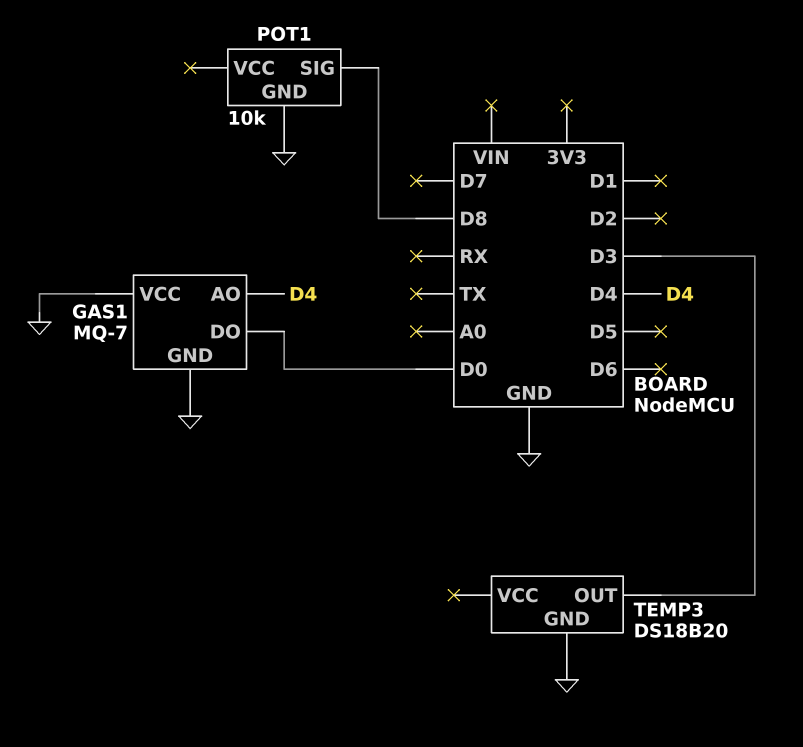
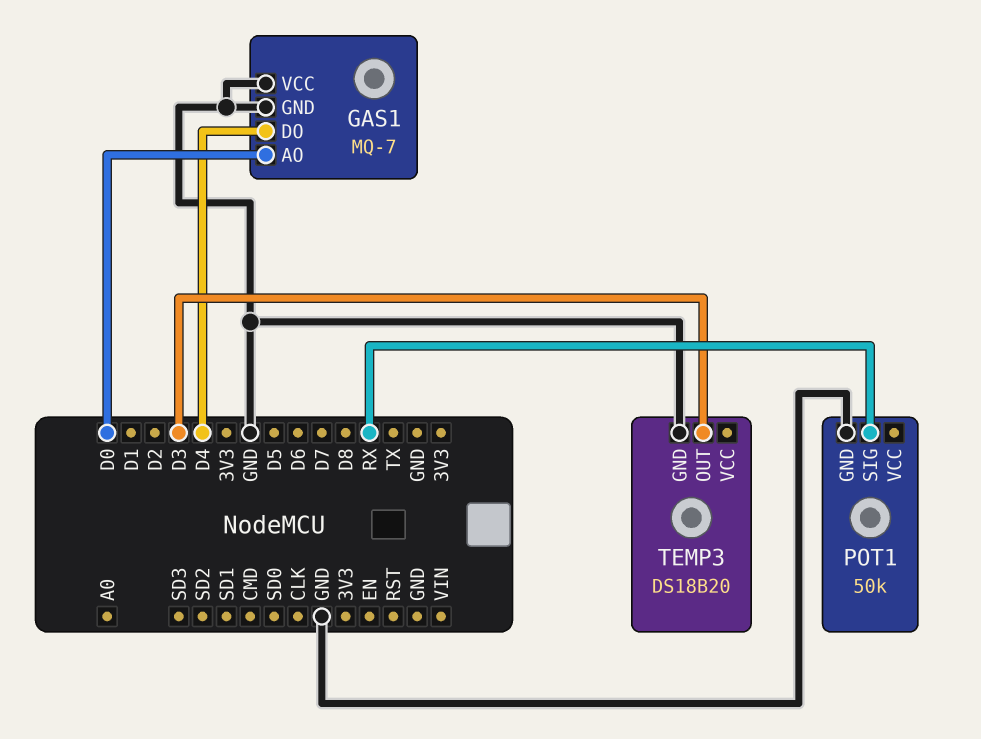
GAS1 pin AO: D4 -> D0
GAS1 pin DO: D0 -> D4
POT1: 10k -> 50k
POT1 pin SIG: D8 -> RX

